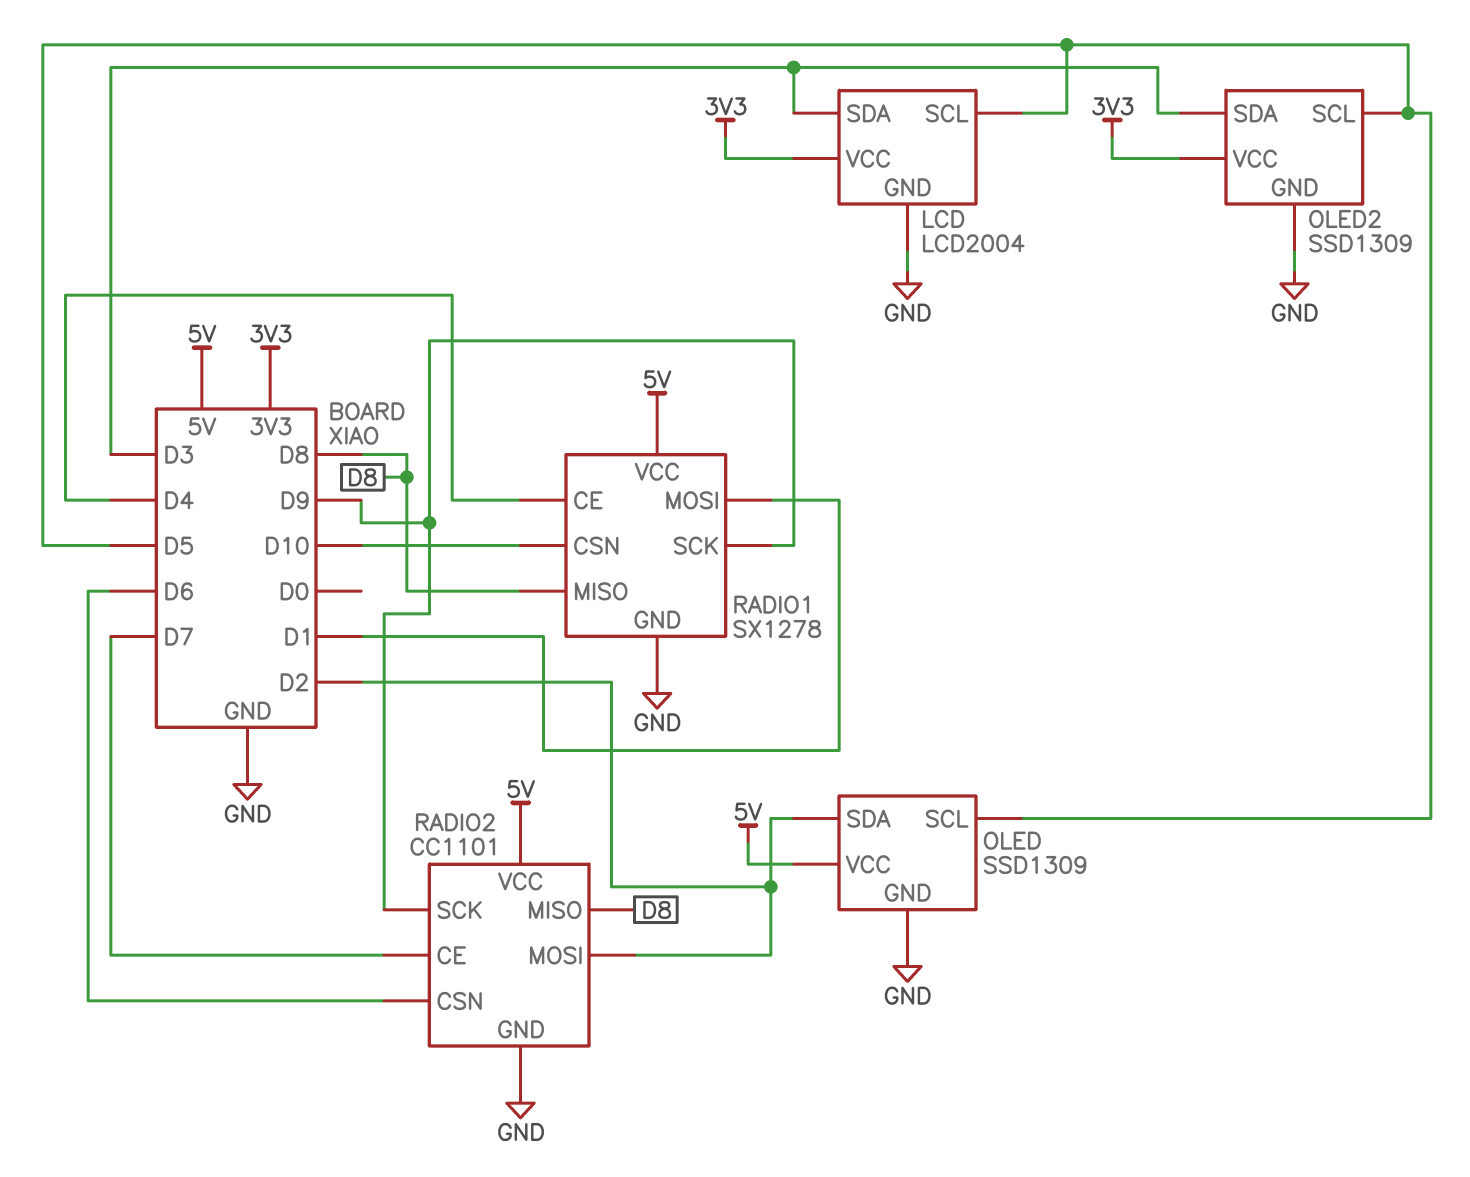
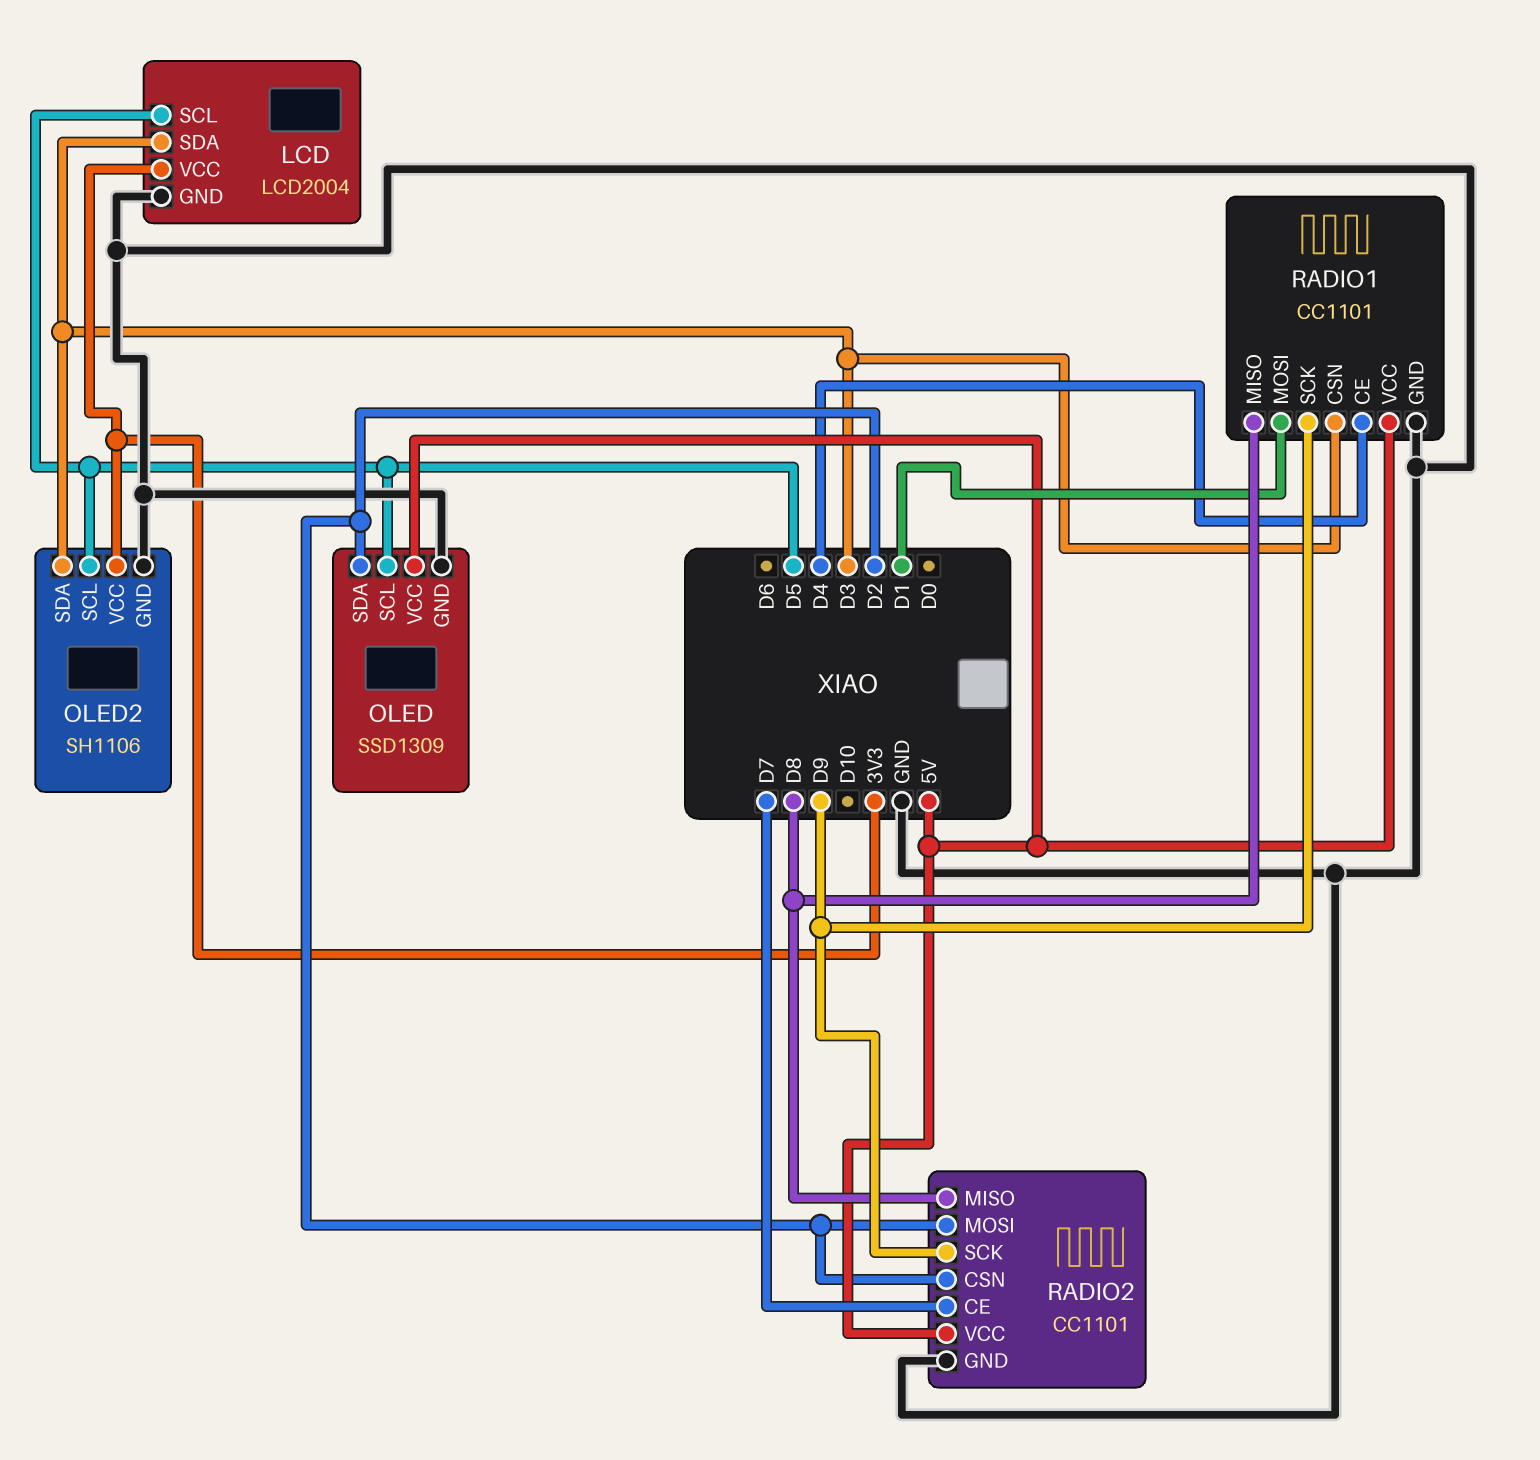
OLED2: SSD1309 -> SH1106
RADIO1: SX1278 -> CC1101
RADIO1 pin CSN: D10 -> D3
RADIO2 pin CSN: D6 -> D2

